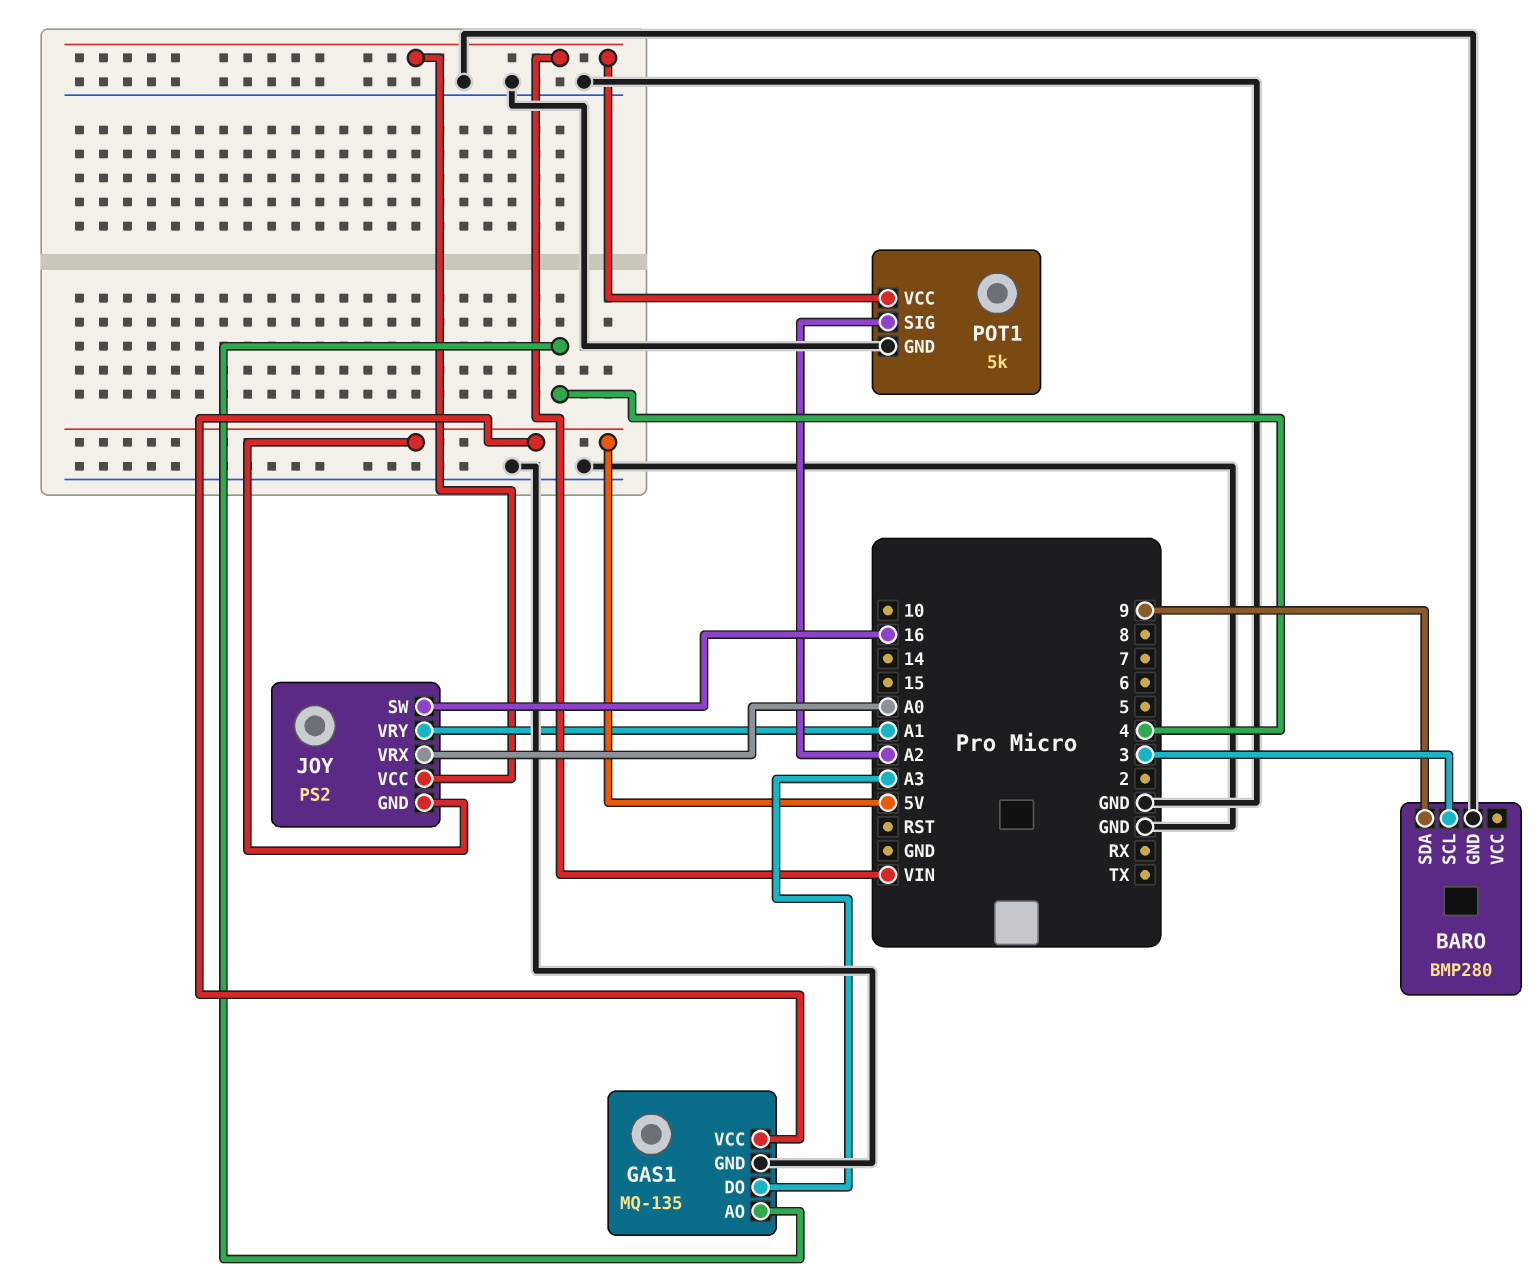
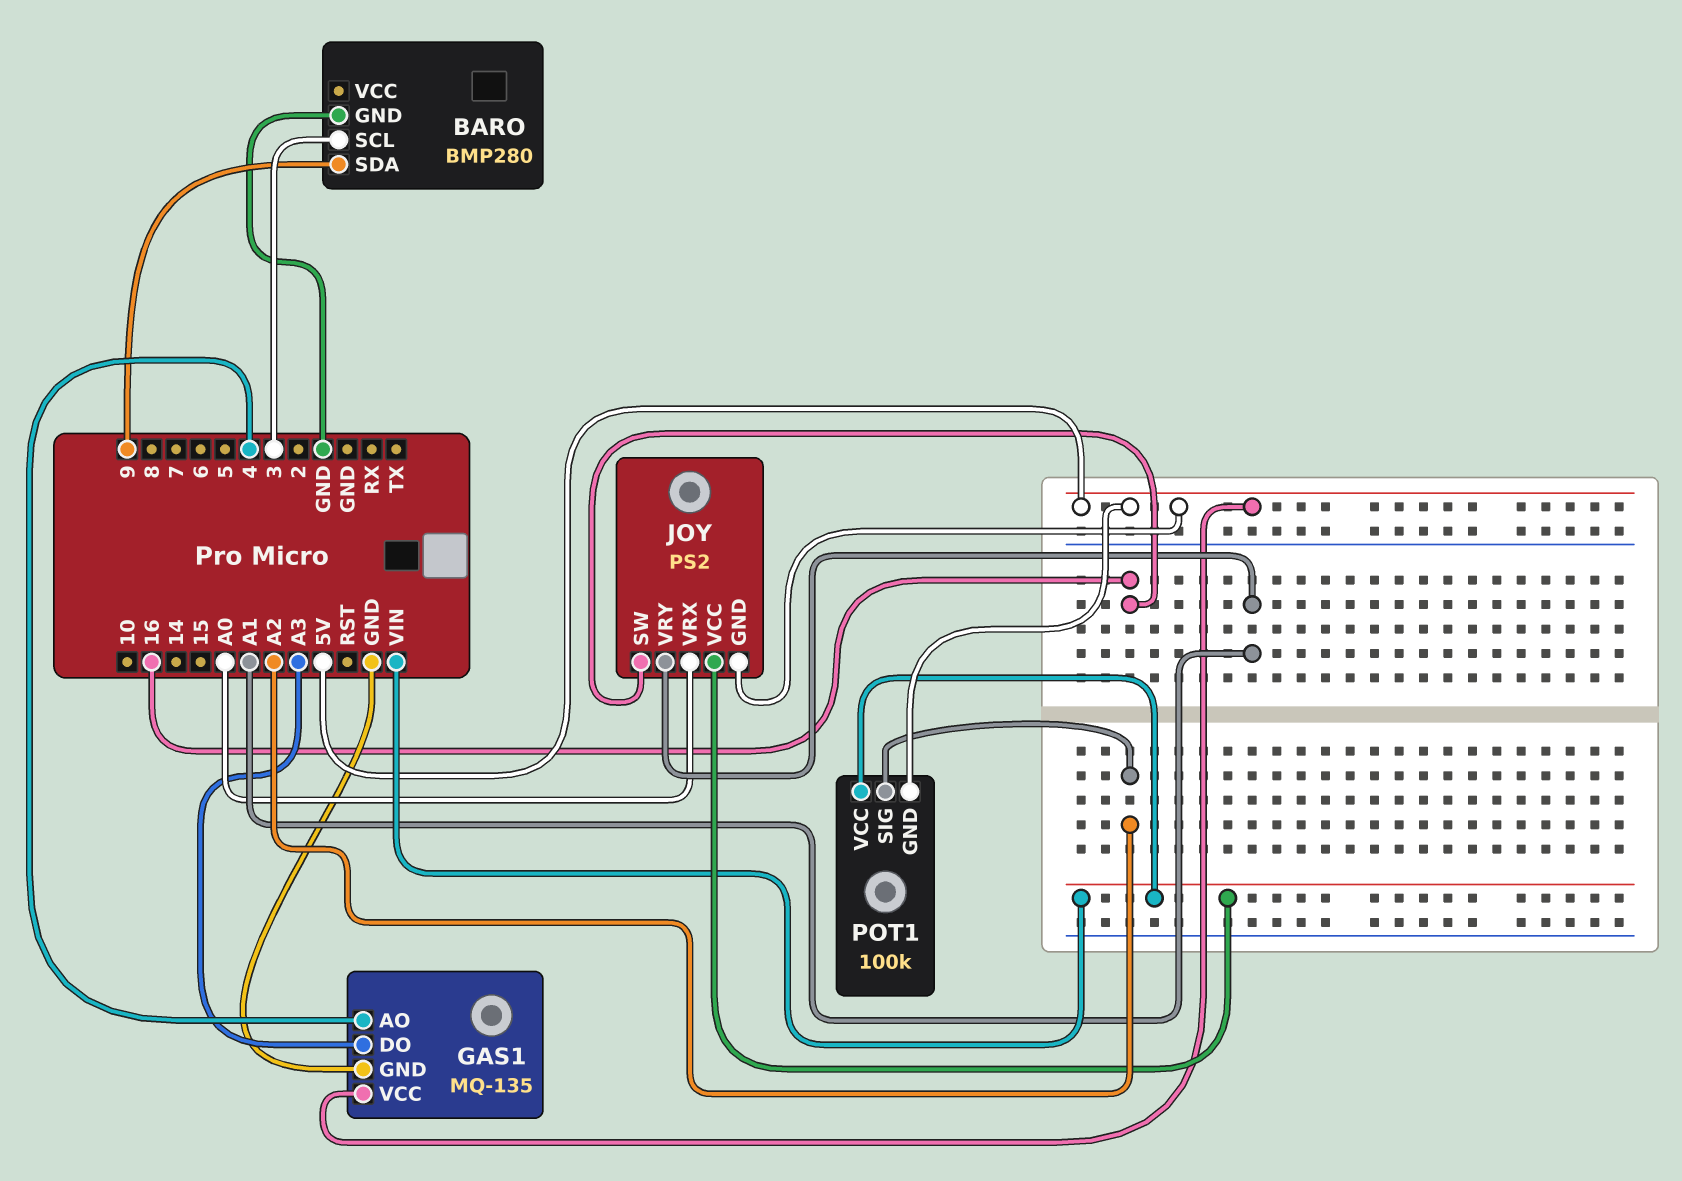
POT1: 5k -> 100k
POT1 pin GND: GND -> 5V

